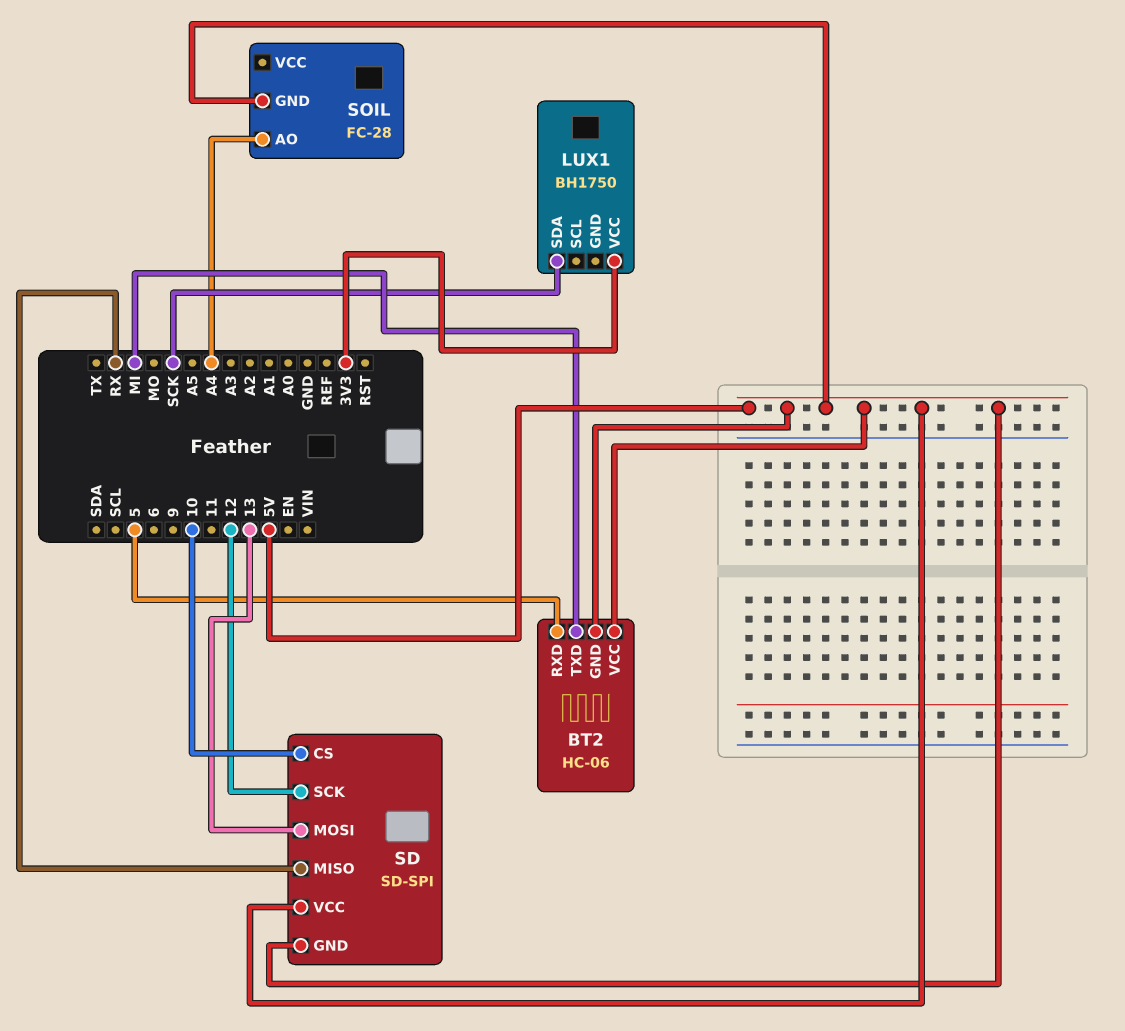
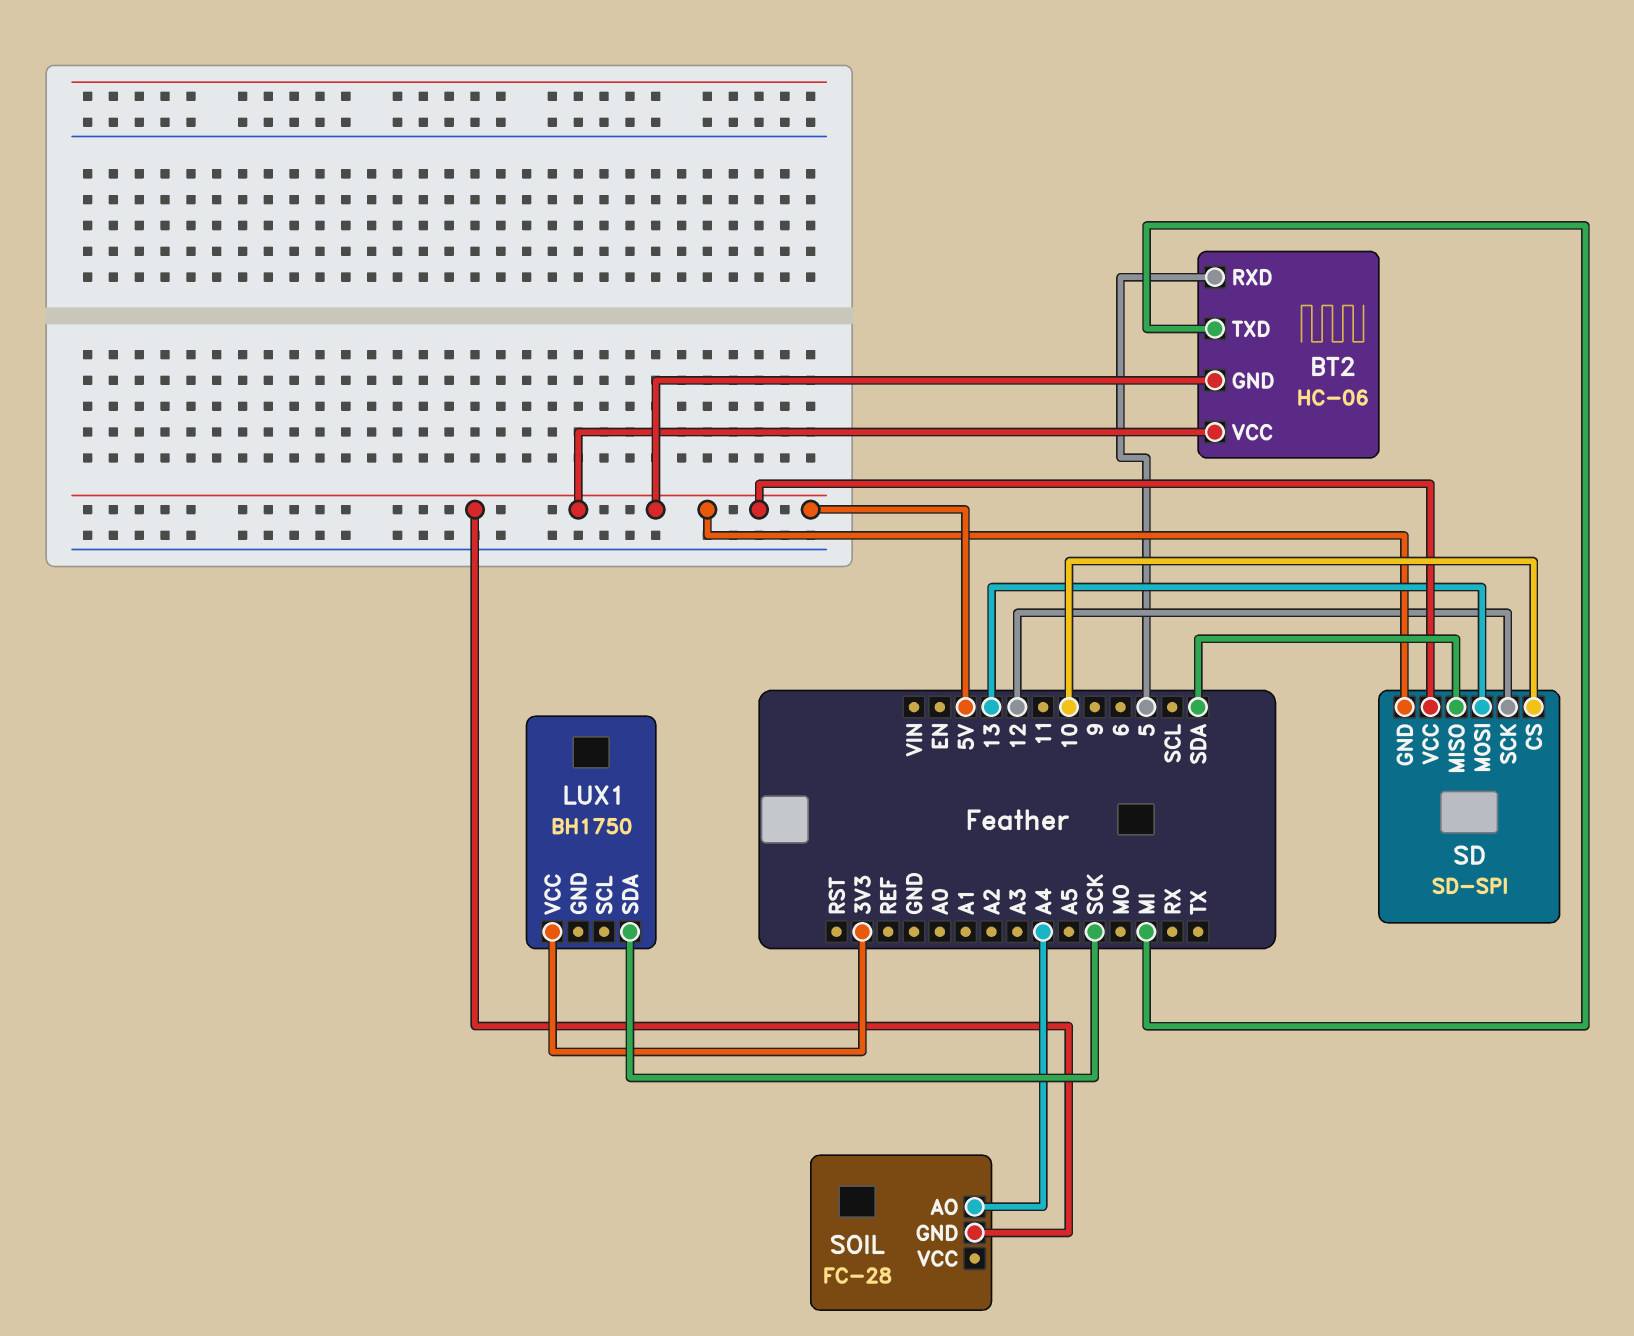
SD pin MISO: RX -> SDA

